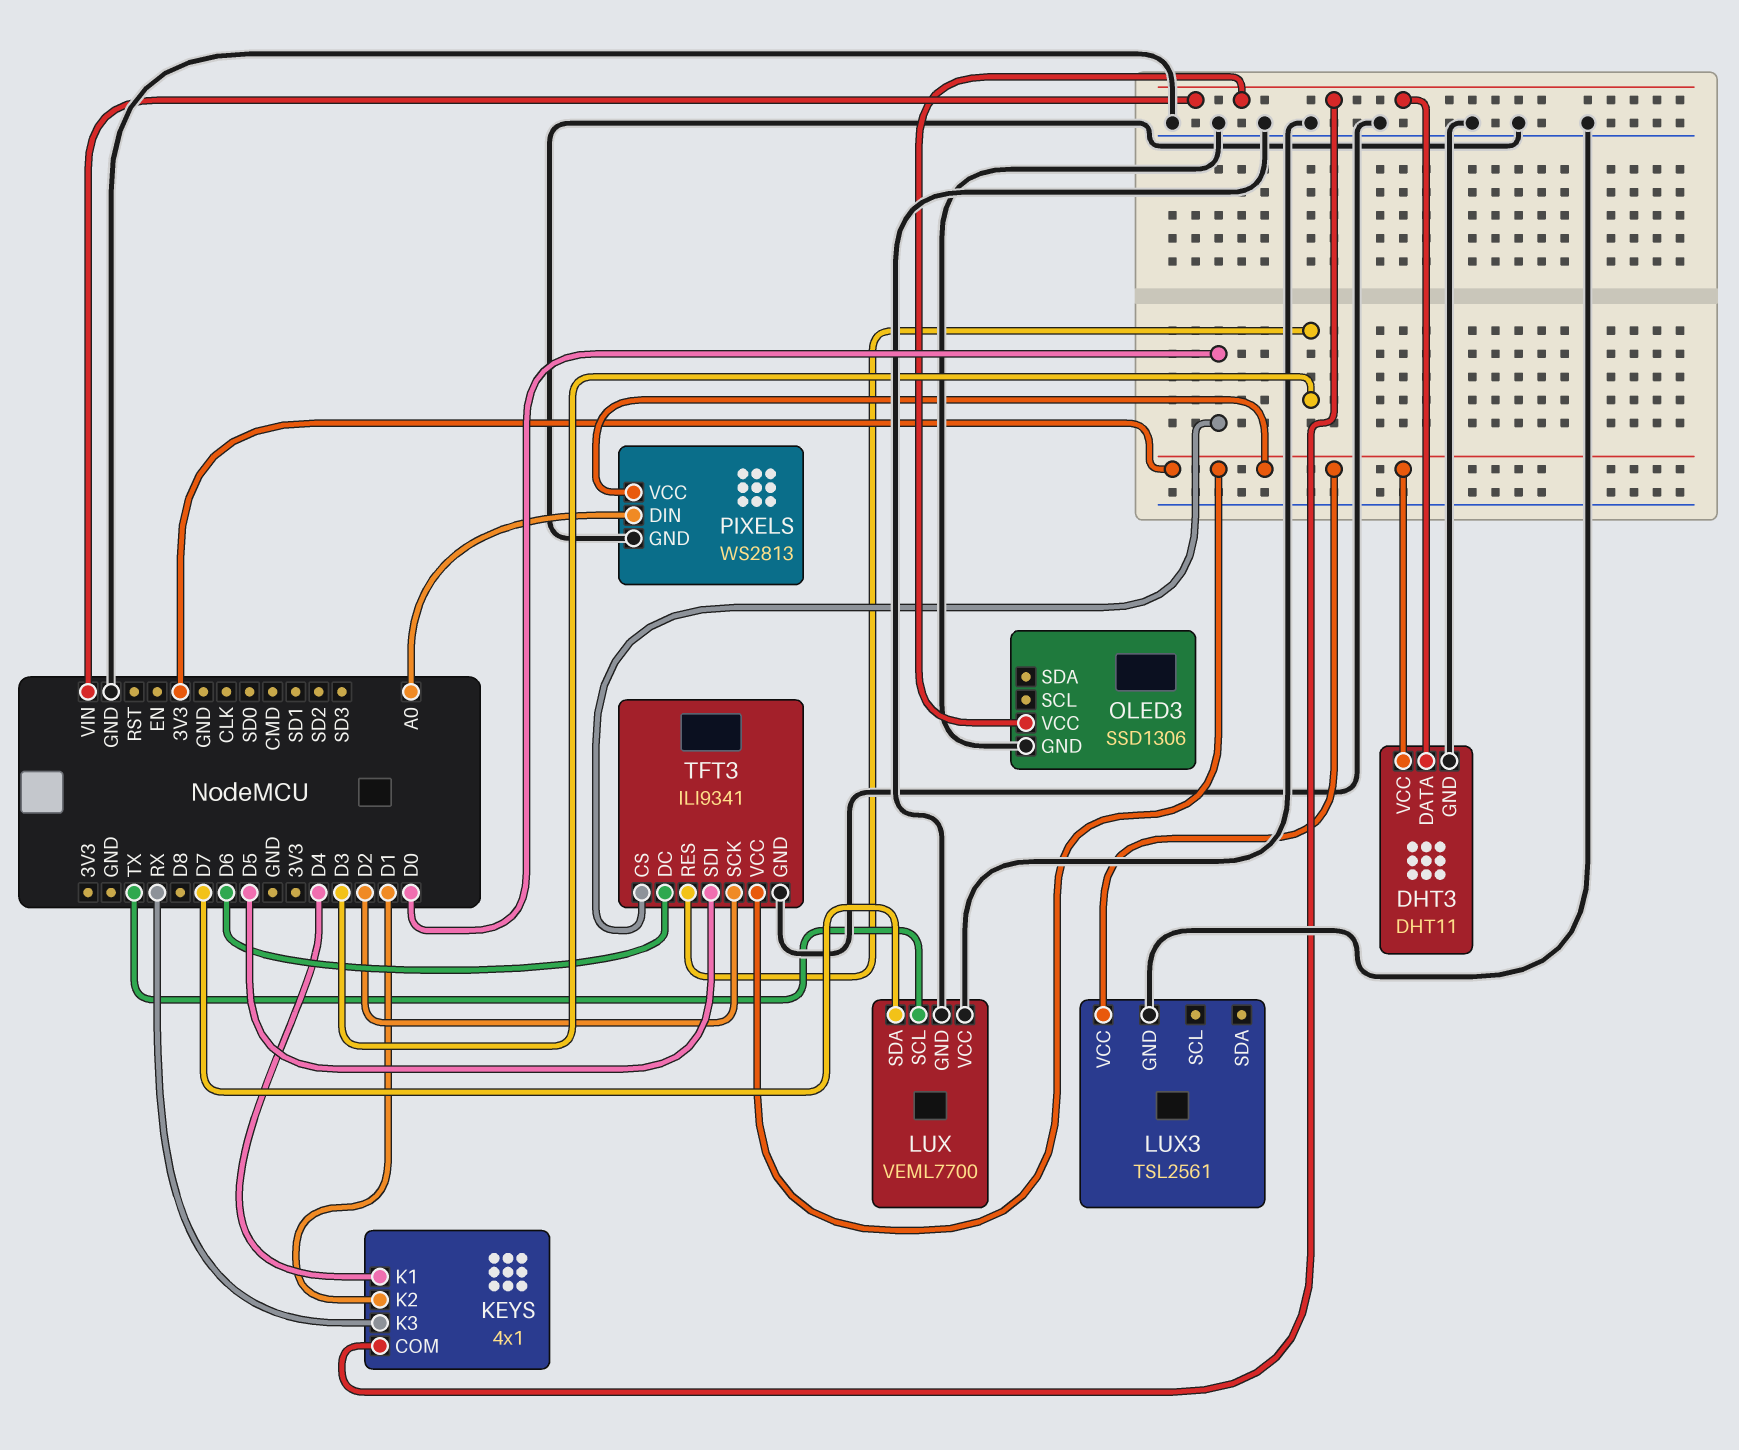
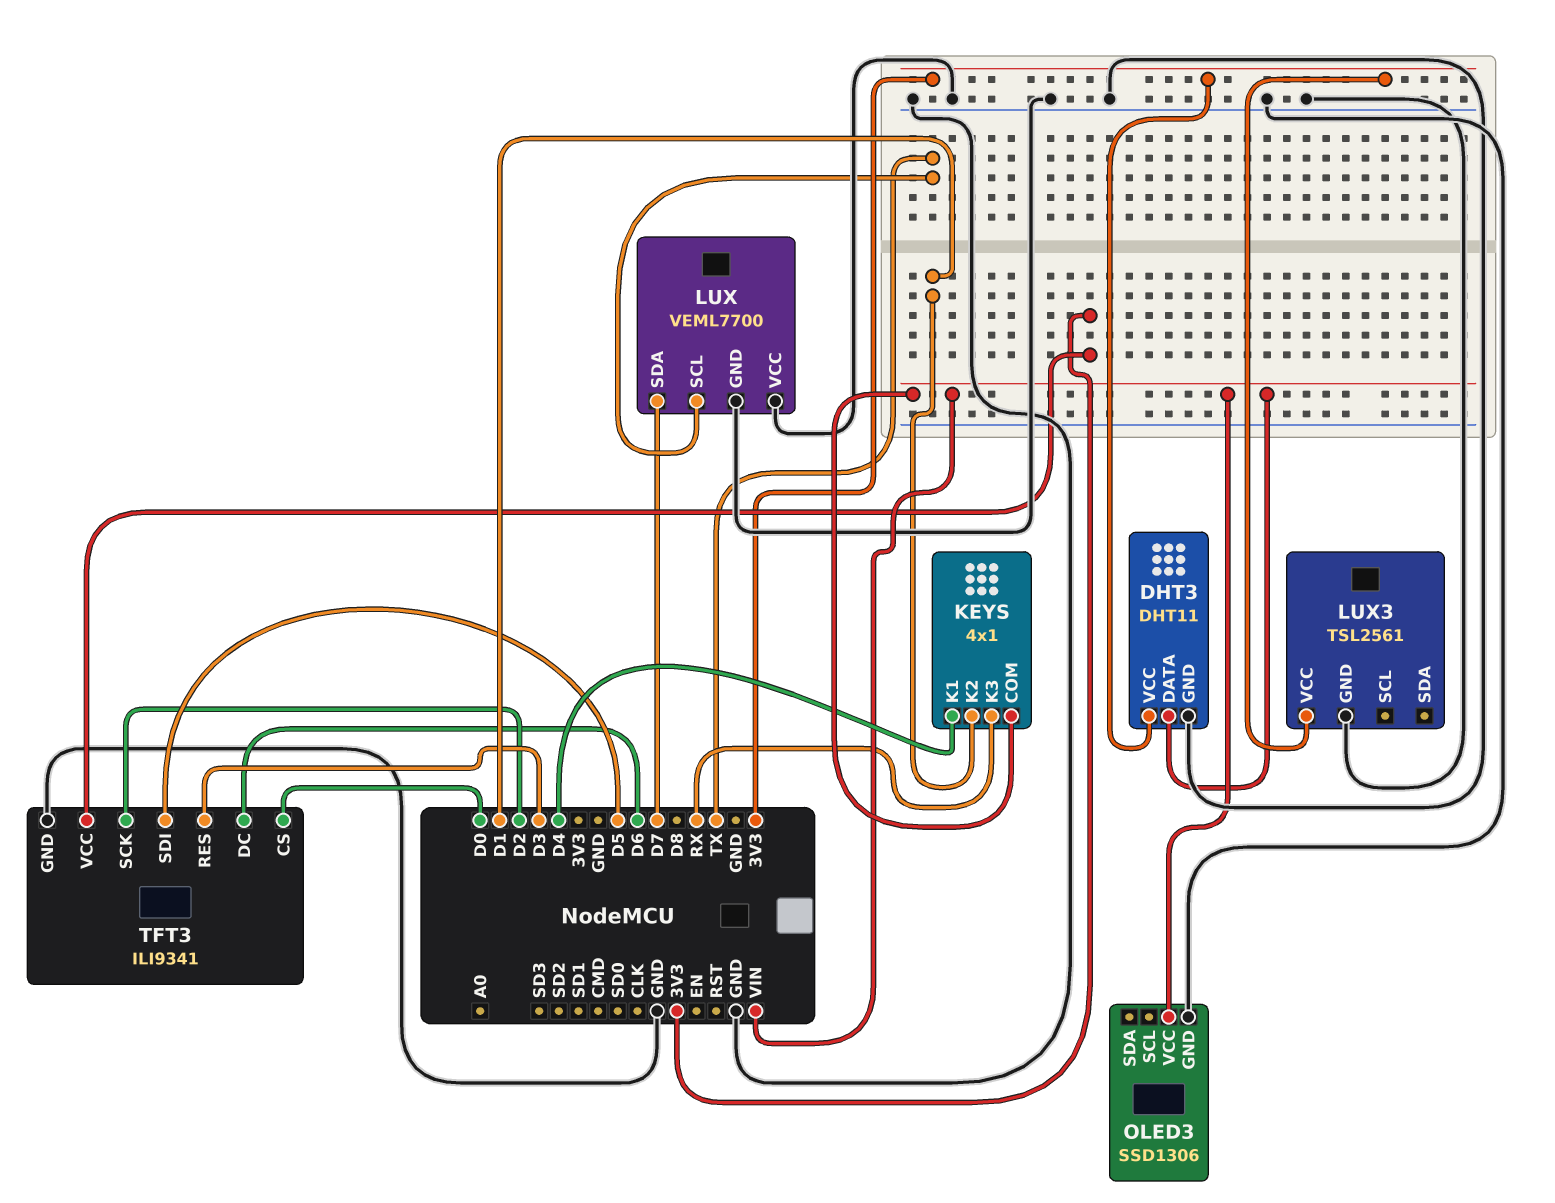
PIXELS: WS2813 -> none
PIXELS pin DIN: A0 -> none
PIXELS pin GND: GND -> none
PIXELS pin VCC: 3V3 -> none

